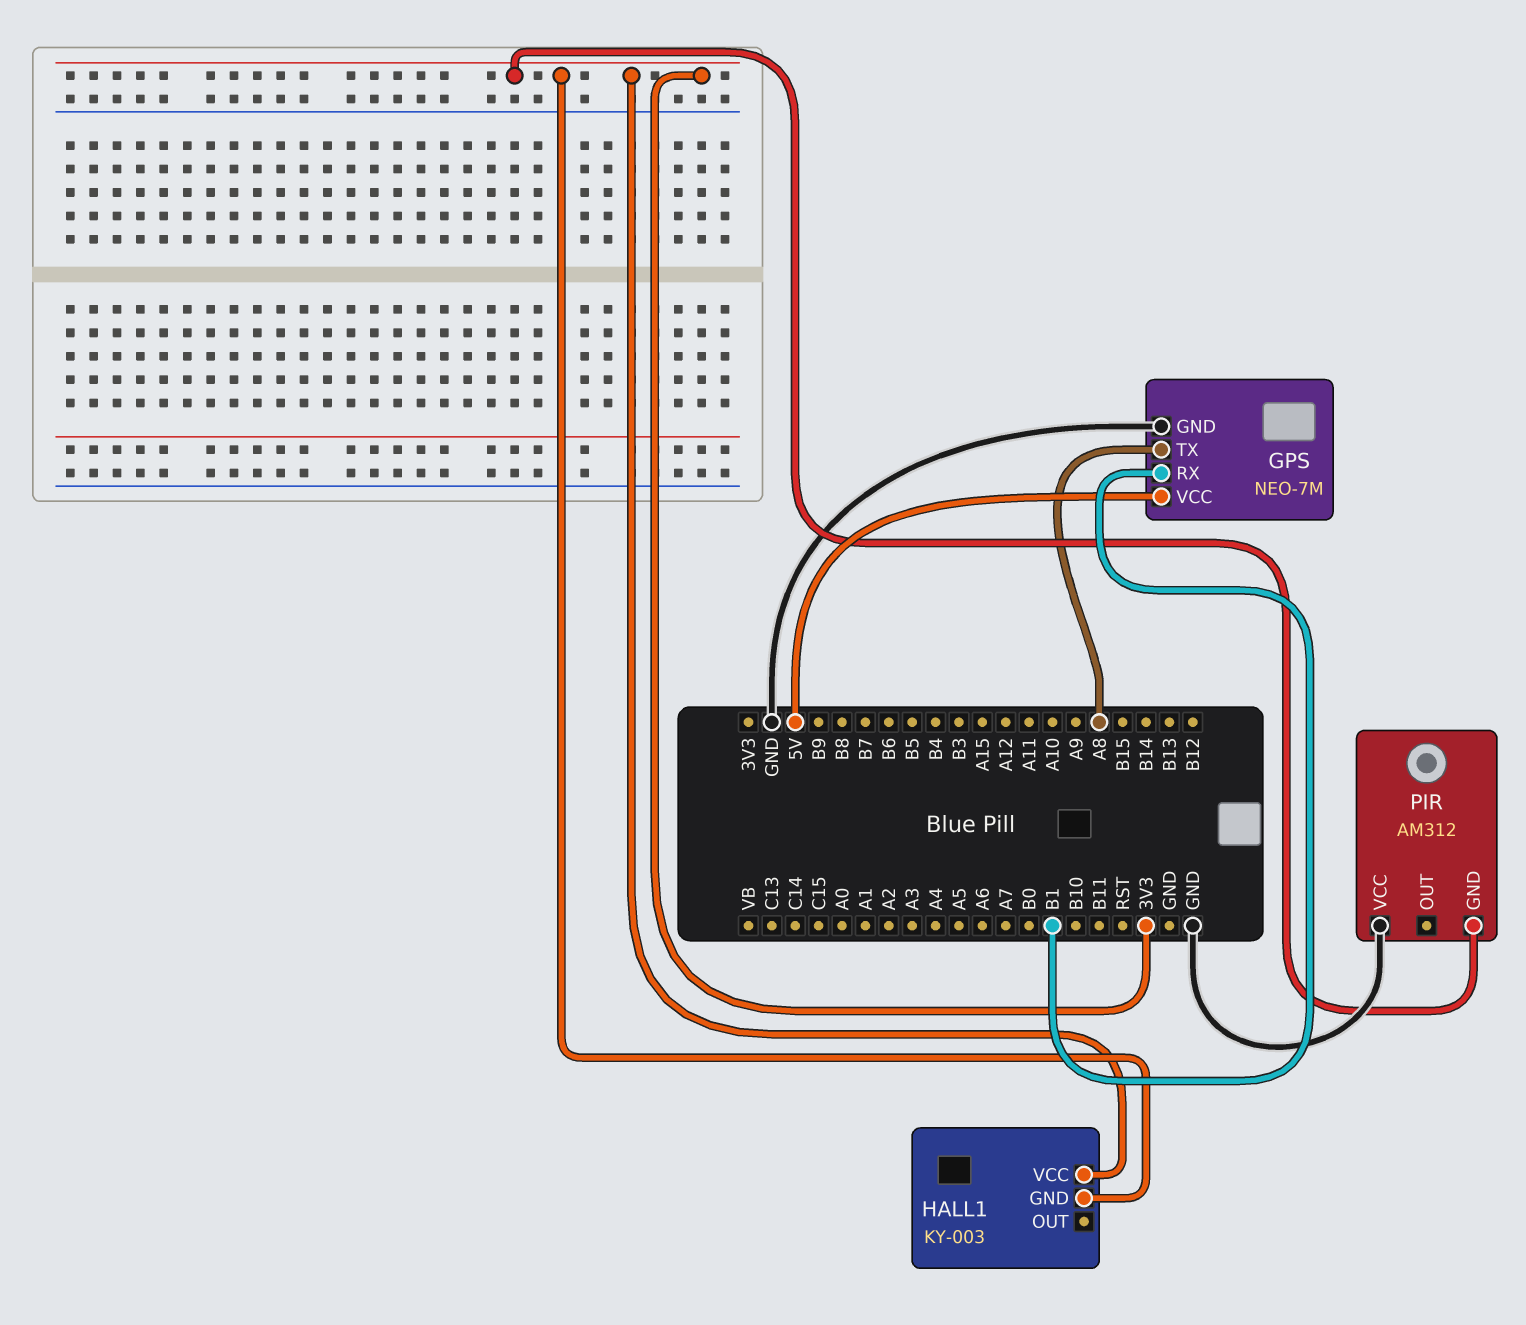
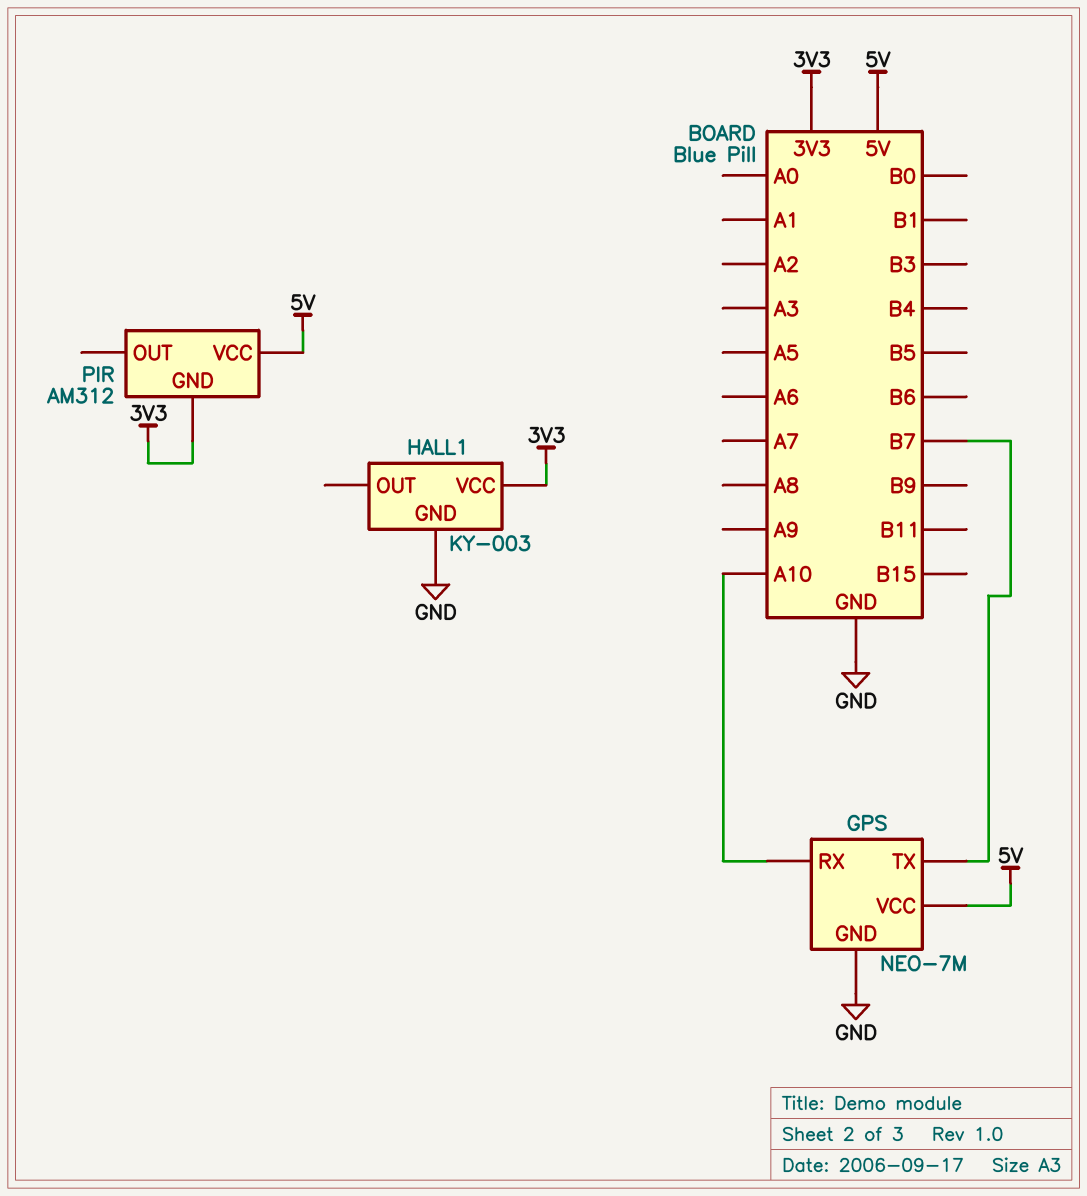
GPS pin RX: B1 -> A10
GPS pin TX: A8 -> B7
HALL1 pin GND: 3V3 -> GND
PIR pin VCC: GND -> 5V

